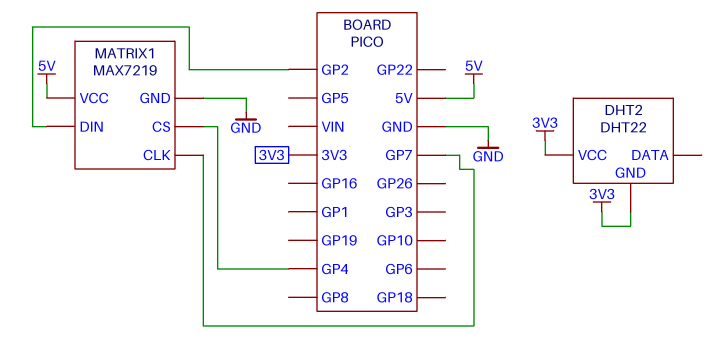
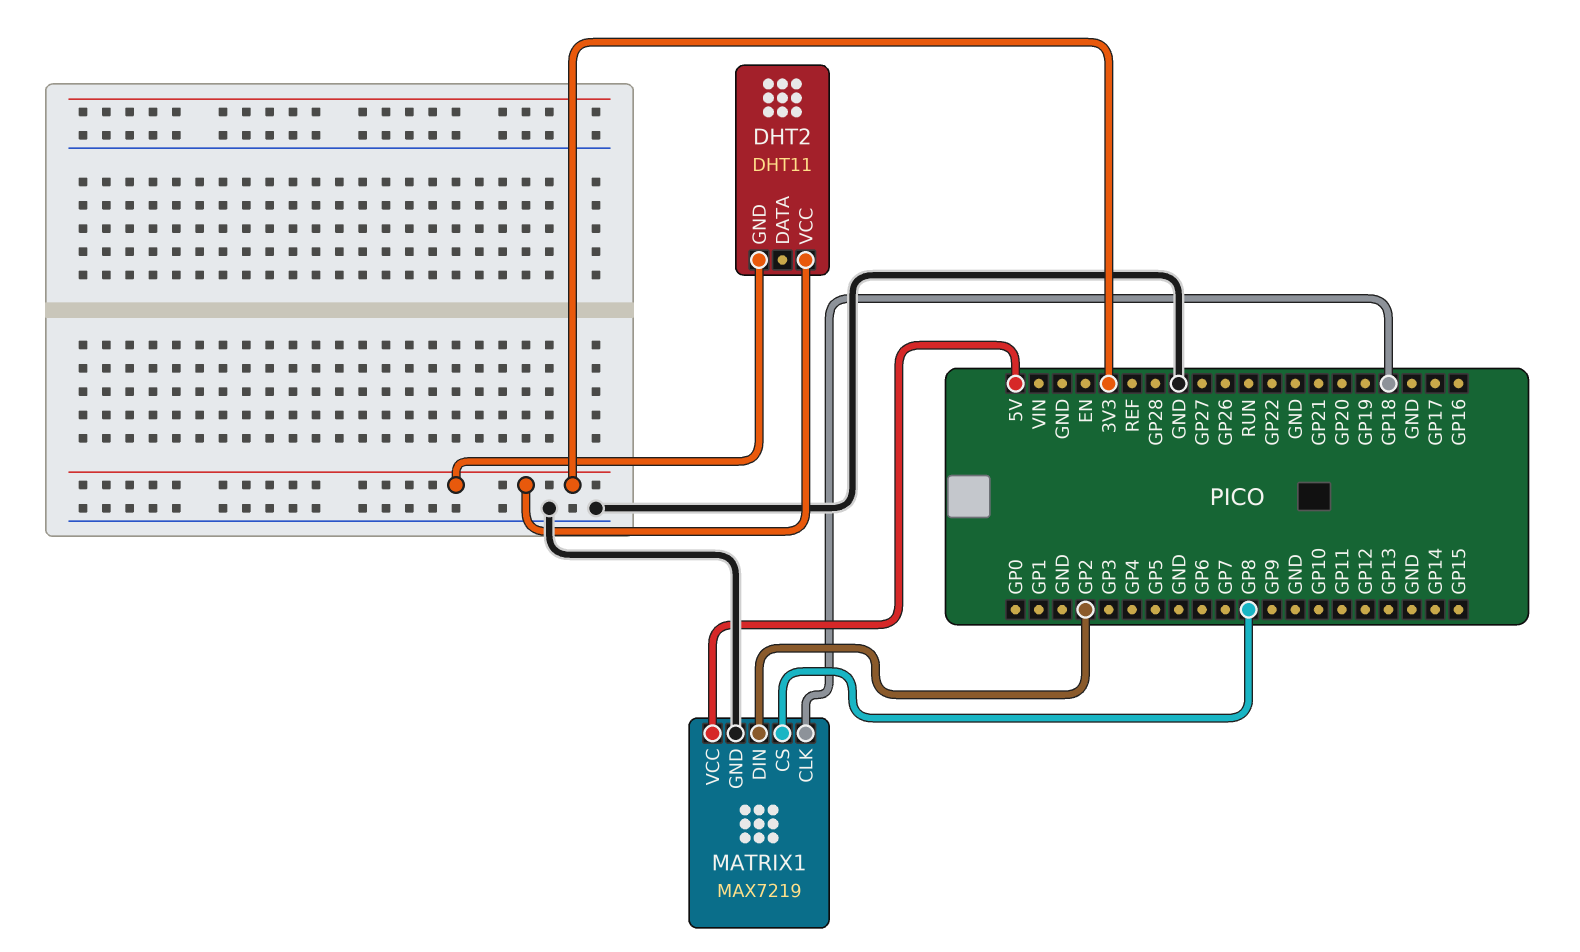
DHT2: DHT22 -> DHT11
MATRIX1 pin CLK: GP7 -> GP18
MATRIX1 pin CS: GP4 -> GP8

